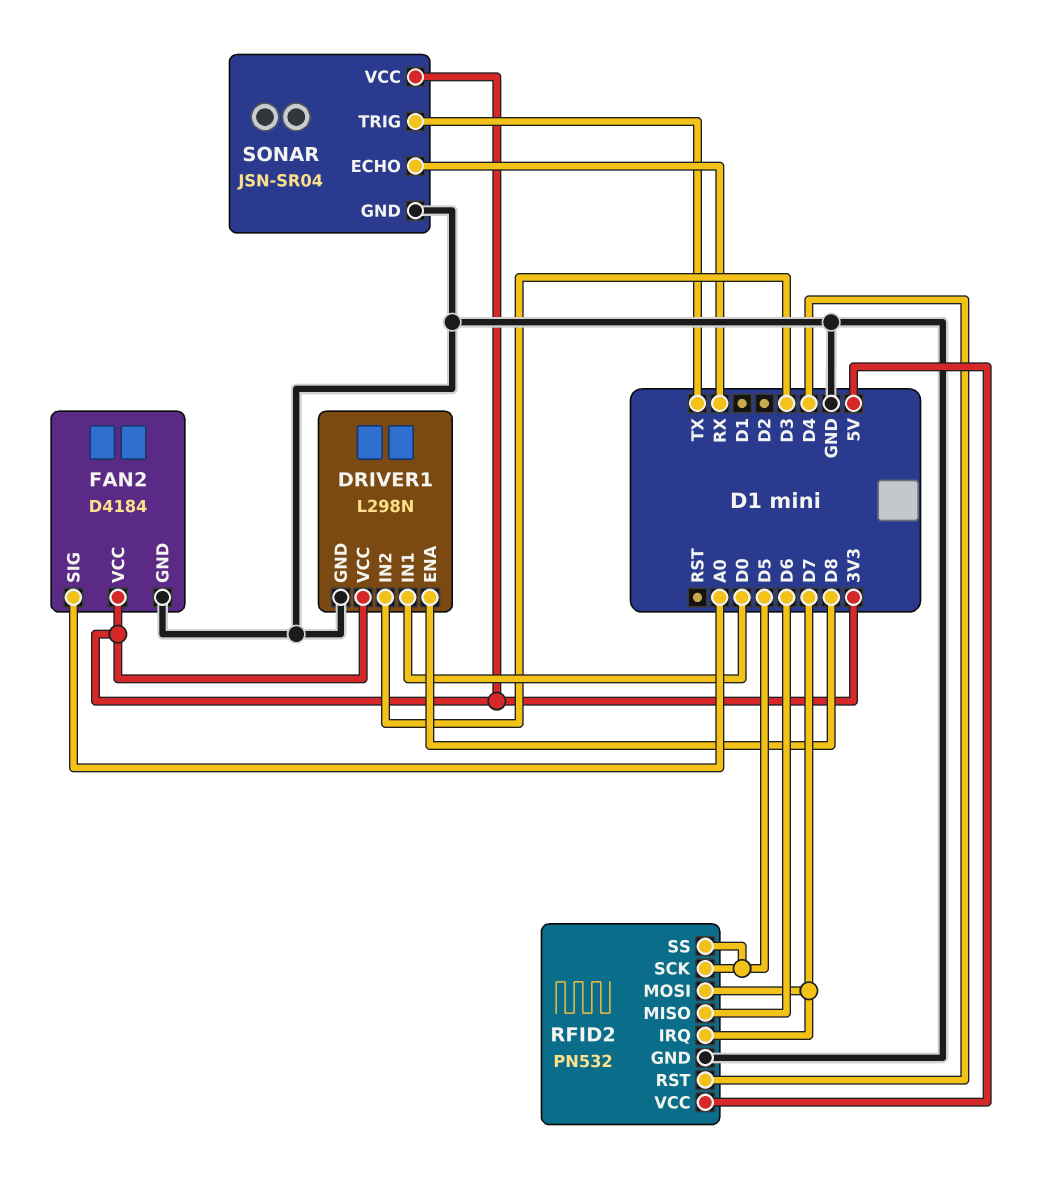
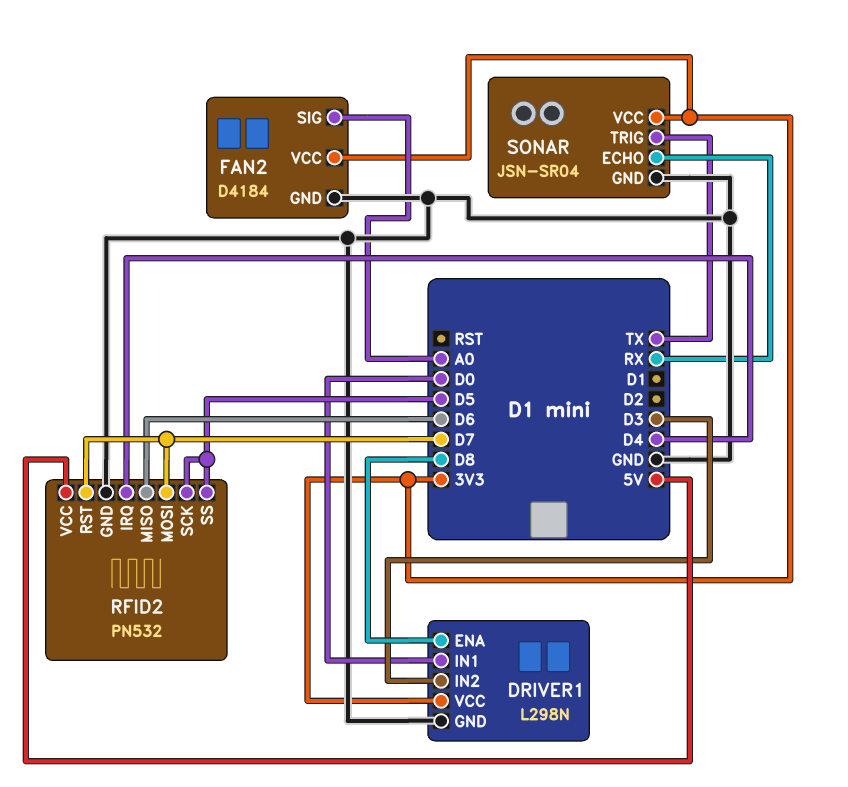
RFID2 pin IRQ: D7 -> D4
RFID2 pin RST: D4 -> D7

